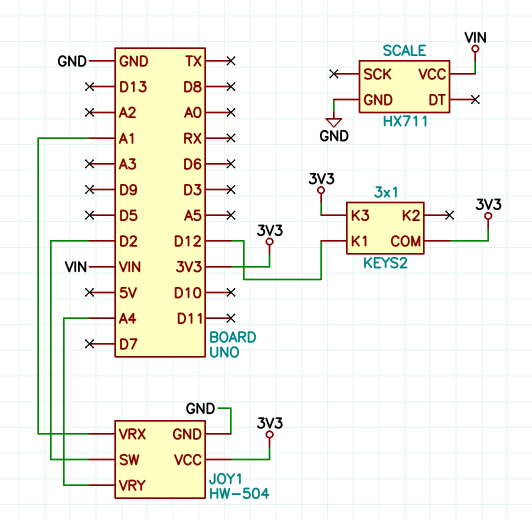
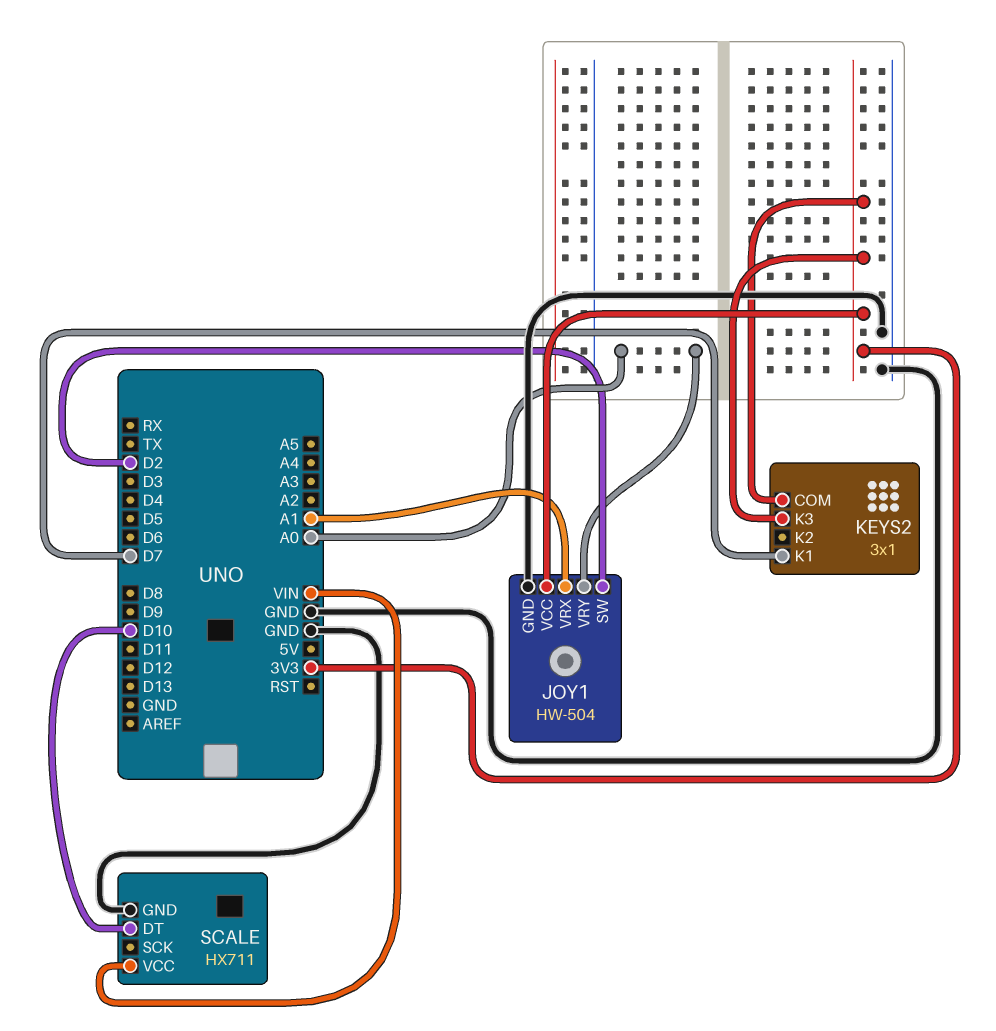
JOY1 pin VRY: A4 -> A0
KEYS2 pin K1: D12 -> D7
SCALE pin DT: none -> D10

